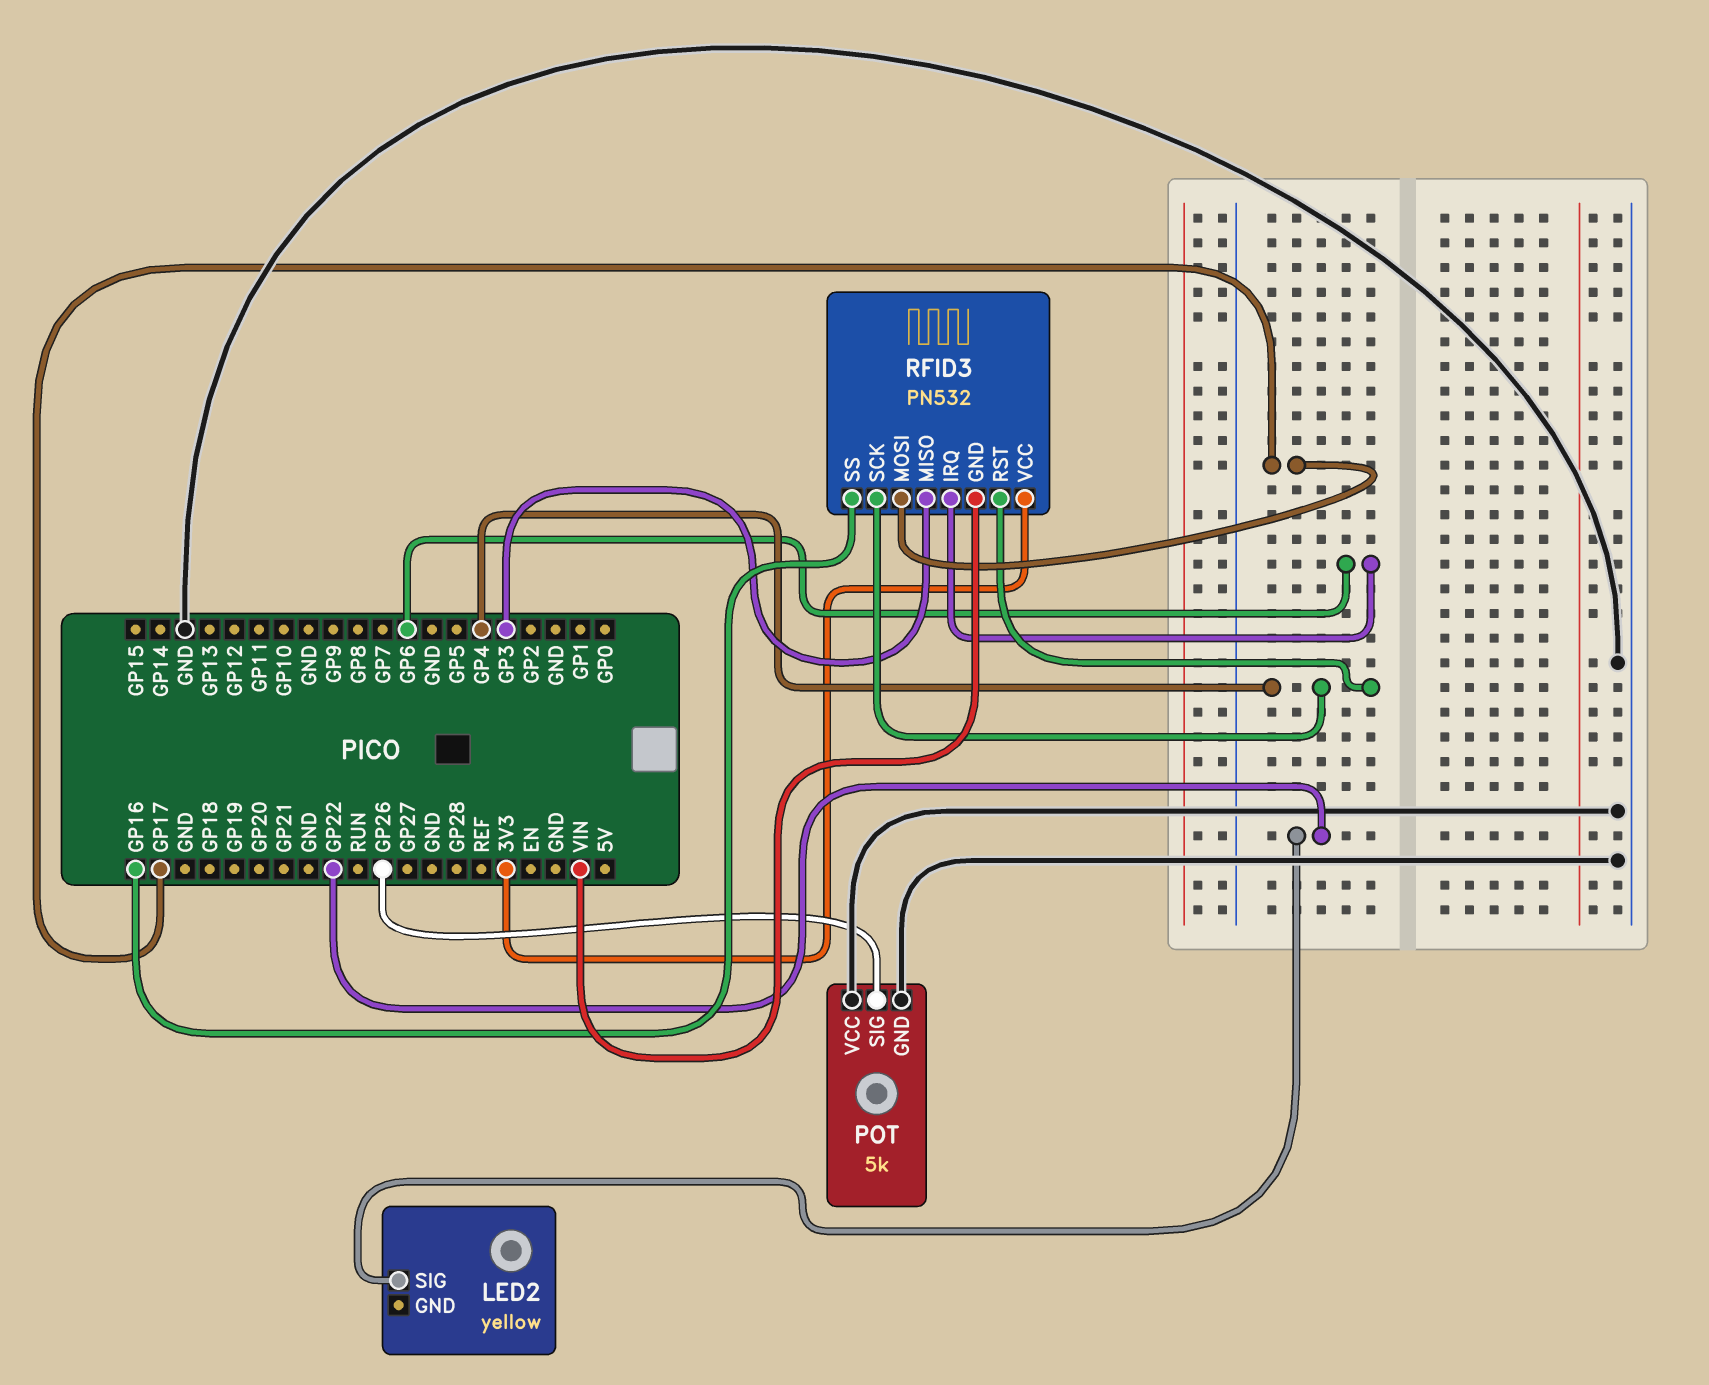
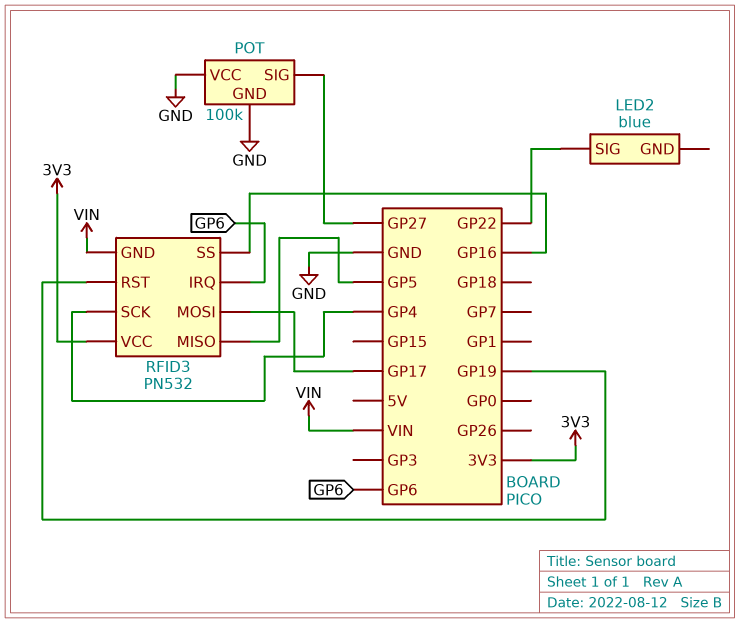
LED2: yellow -> blue
POT: 5k -> 100k
POT pin SIG: GP26 -> GP27
RFID3 pin MISO: GP3 -> GP5
RFID3 pin RST: GP4 -> GP19

